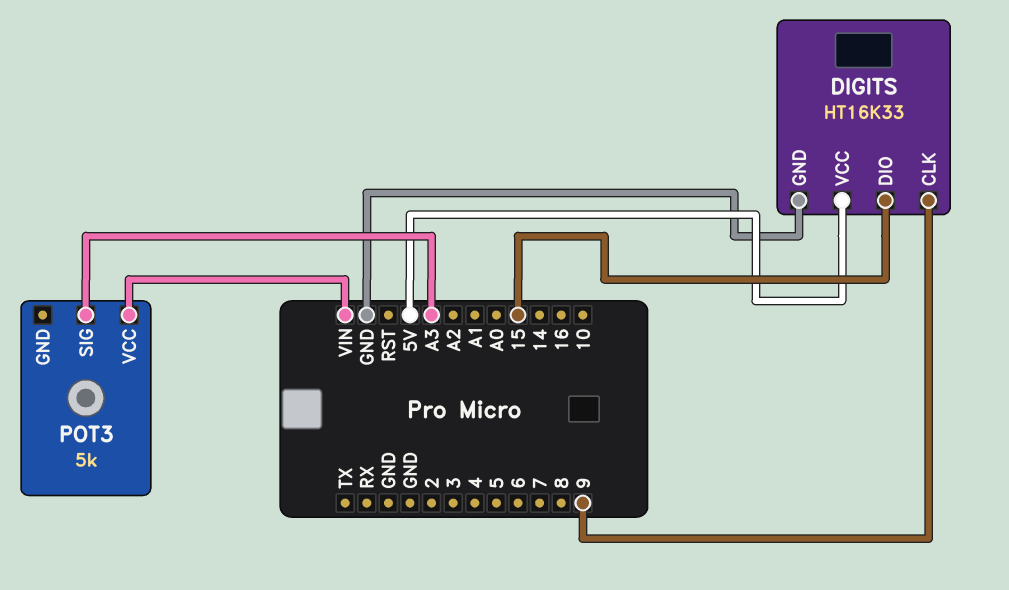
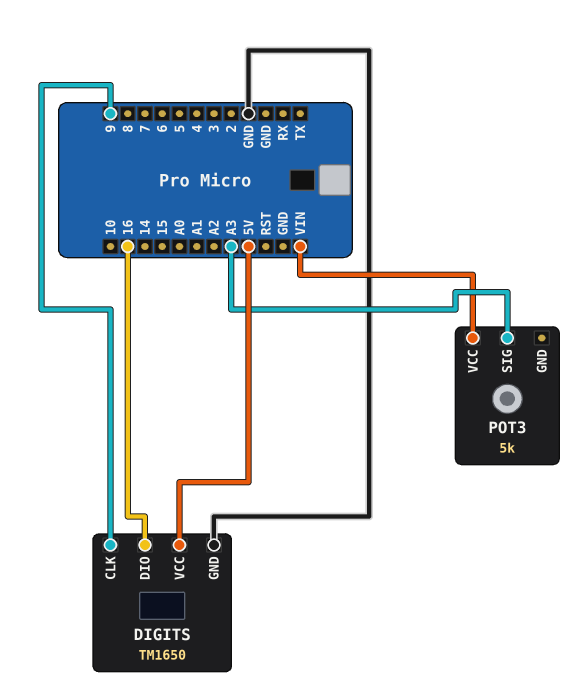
DIGITS: HT16K33 -> TM1650
DIGITS pin DIO: 15 -> 16

